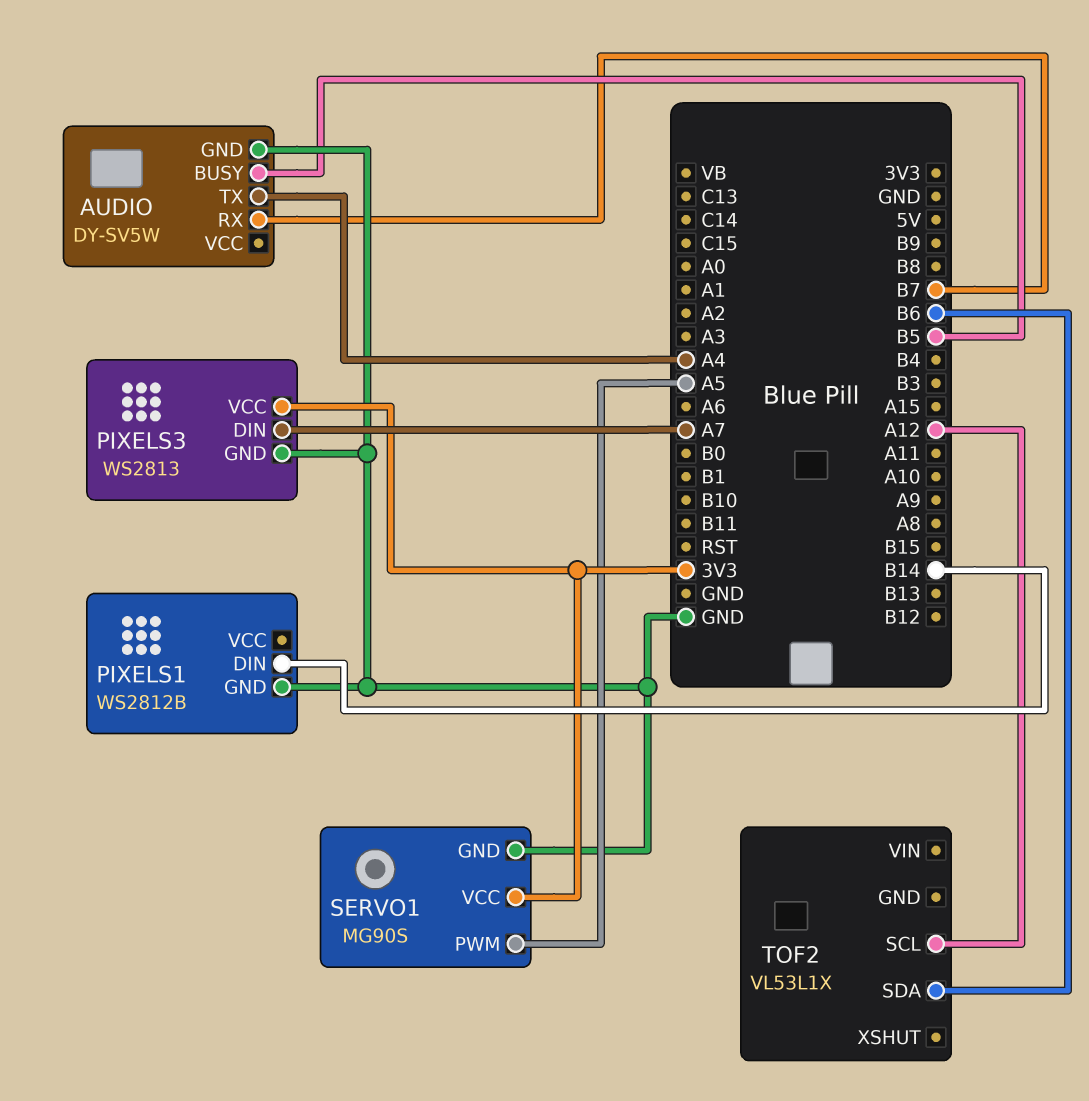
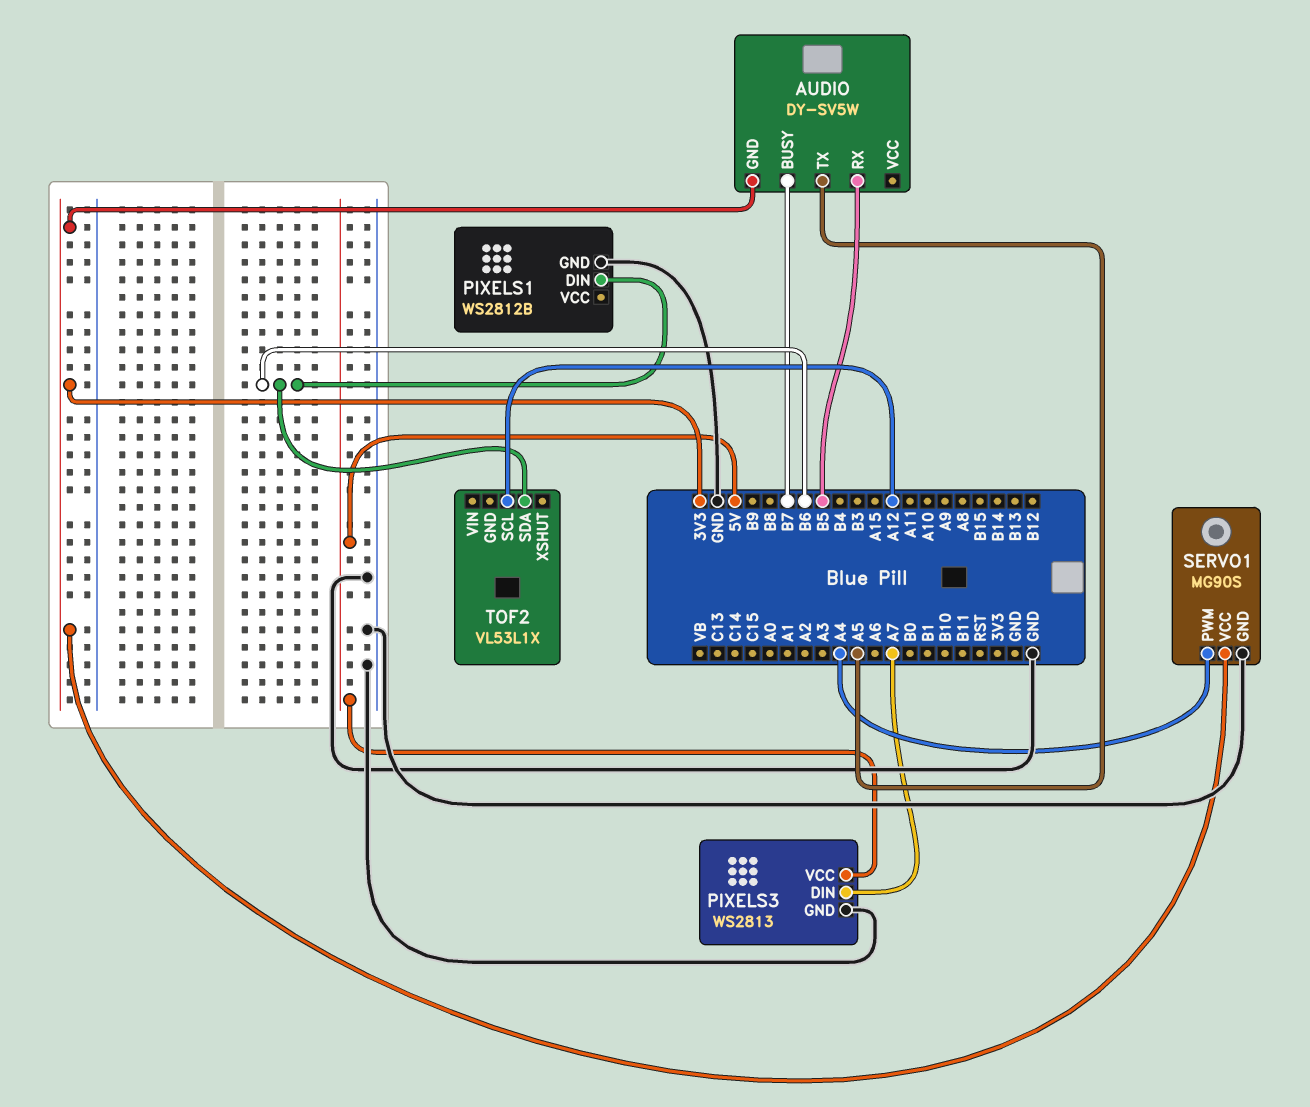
AUDIO pin BUSY: B5 -> B7
AUDIO pin GND: GND -> 3V3
AUDIO pin RX: B7 -> B5
AUDIO pin TX: A4 -> A5
PIXELS1 pin DIN: B14 -> B6
PIXELS3 pin VCC: 3V3 -> 5V
SERVO1 pin PWM: A5 -> A4

